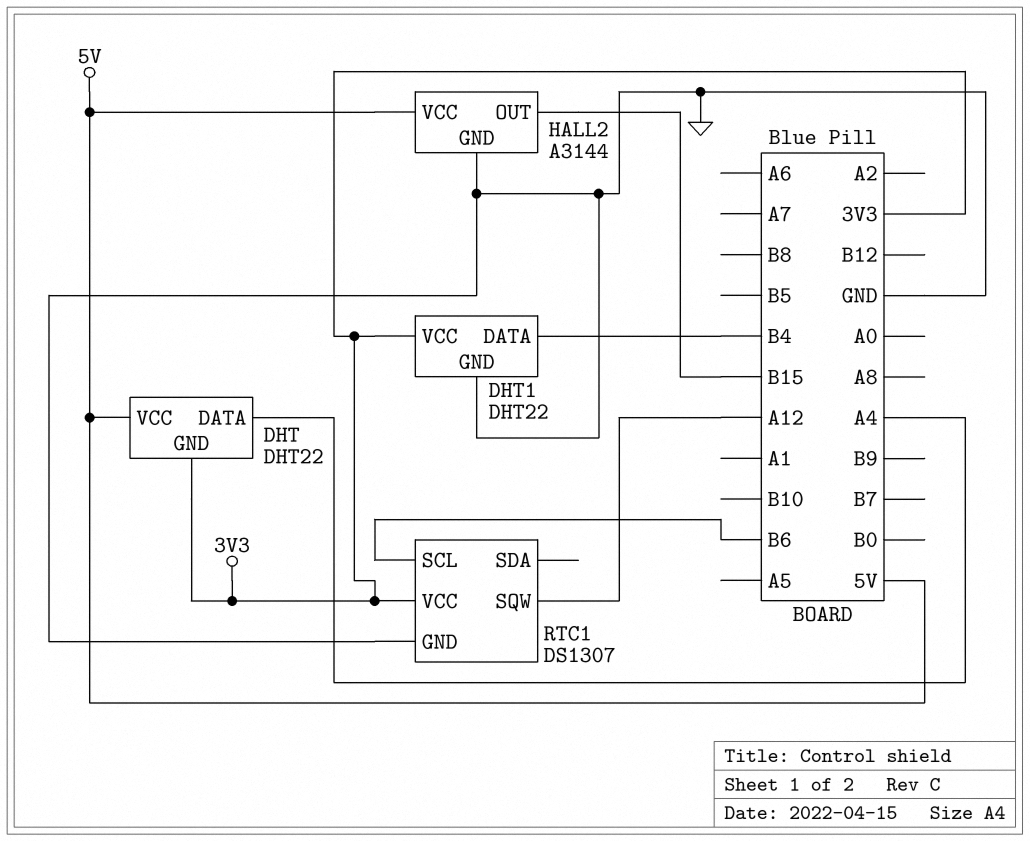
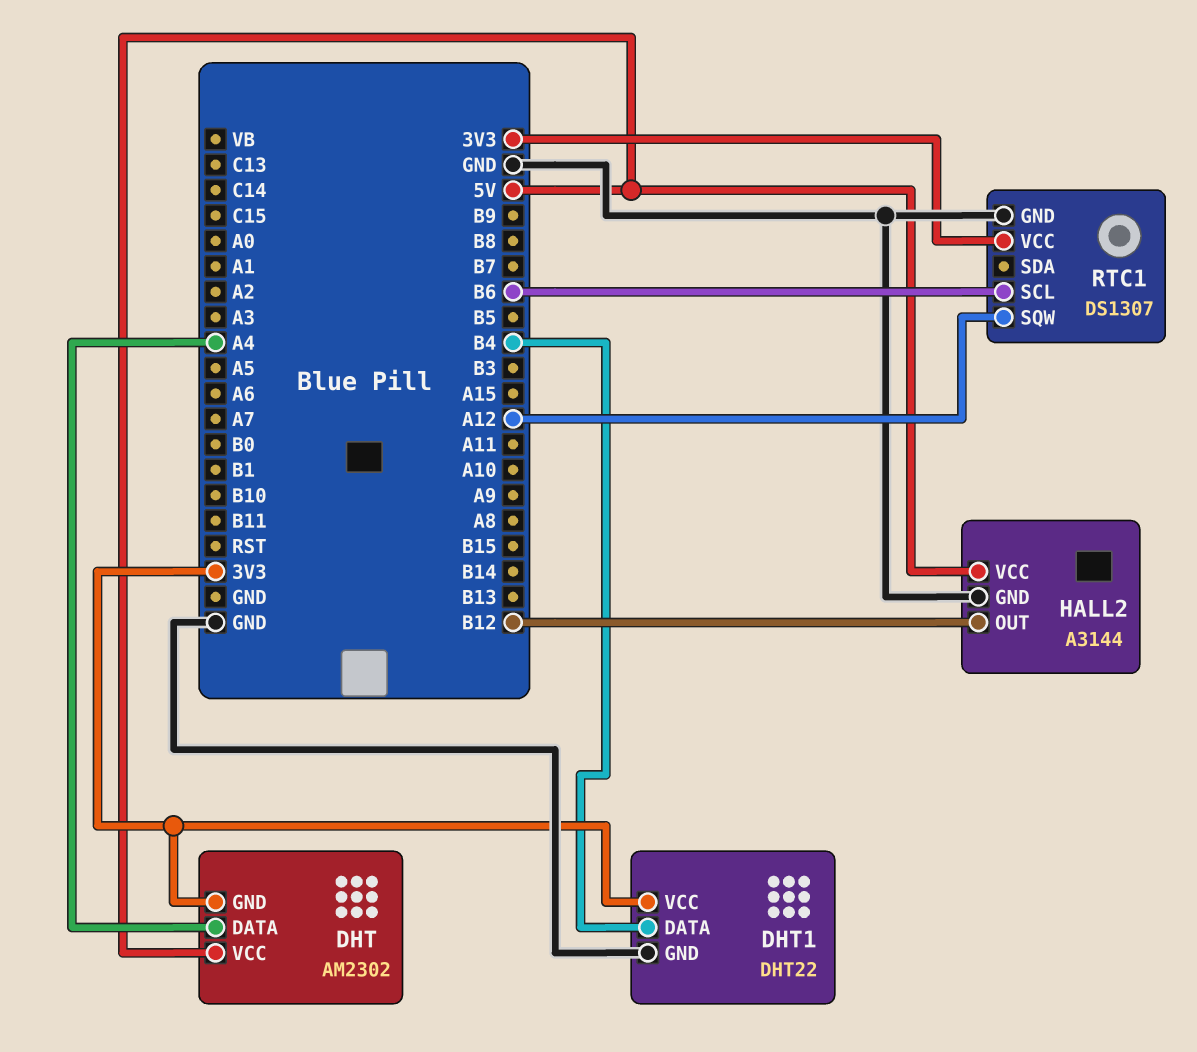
DHT: DHT22 -> AM2302
HALL2 pin OUT: B15 -> B12

